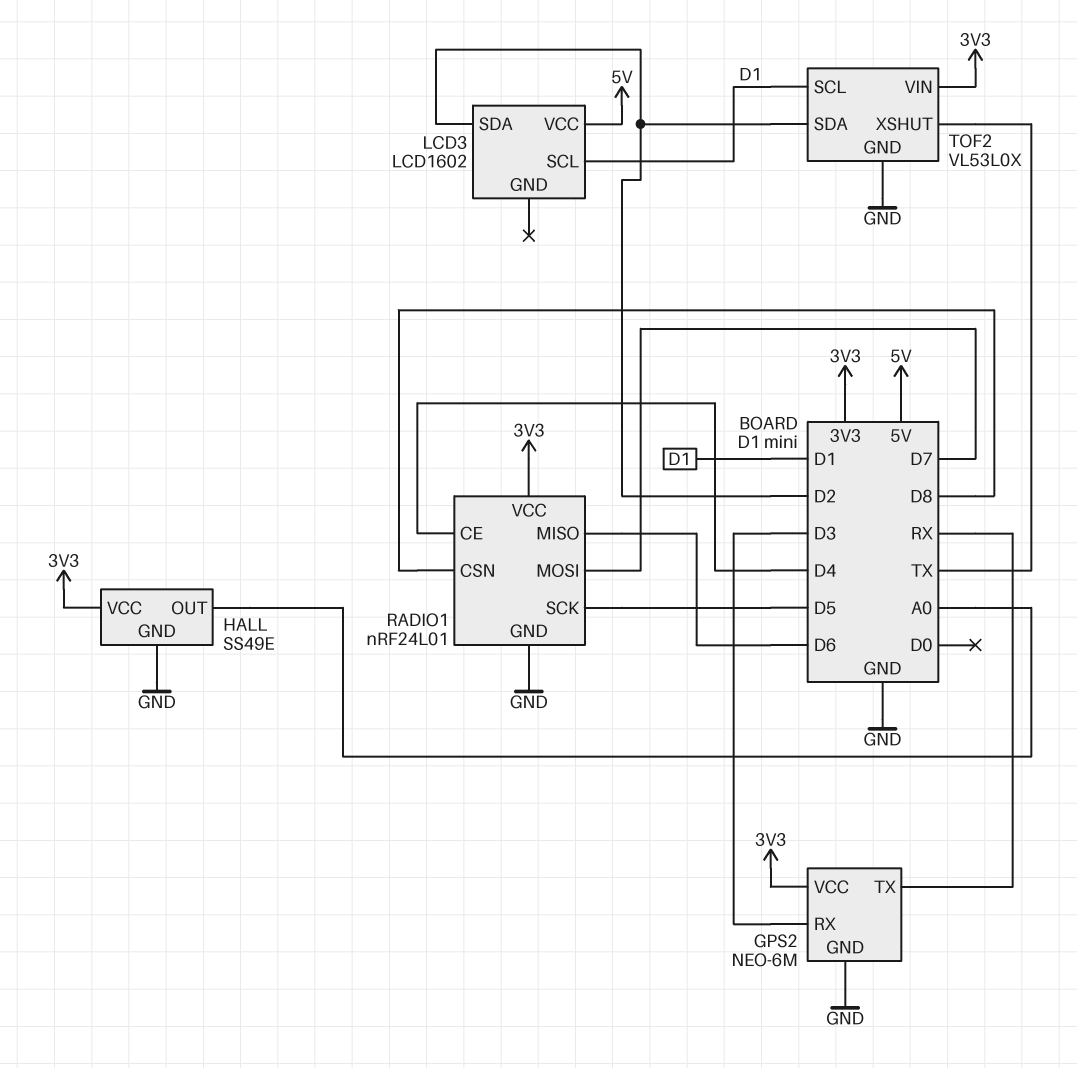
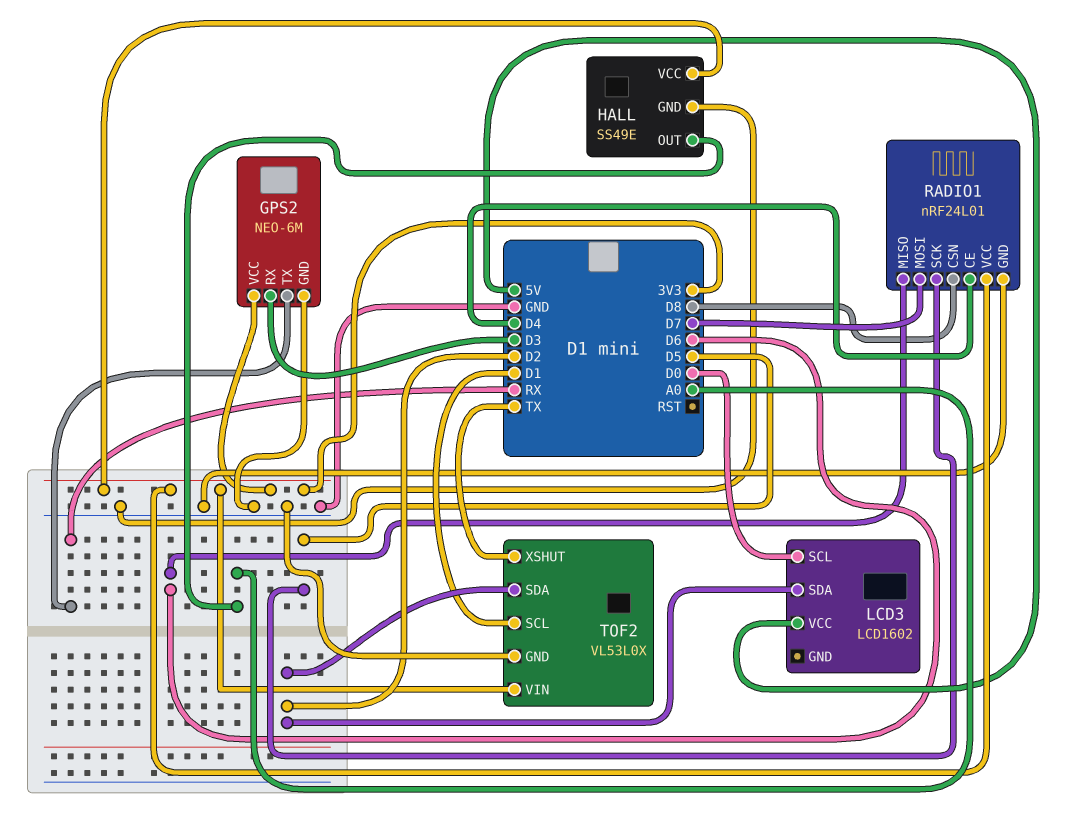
LCD3 pin SCL: D1 -> D0

